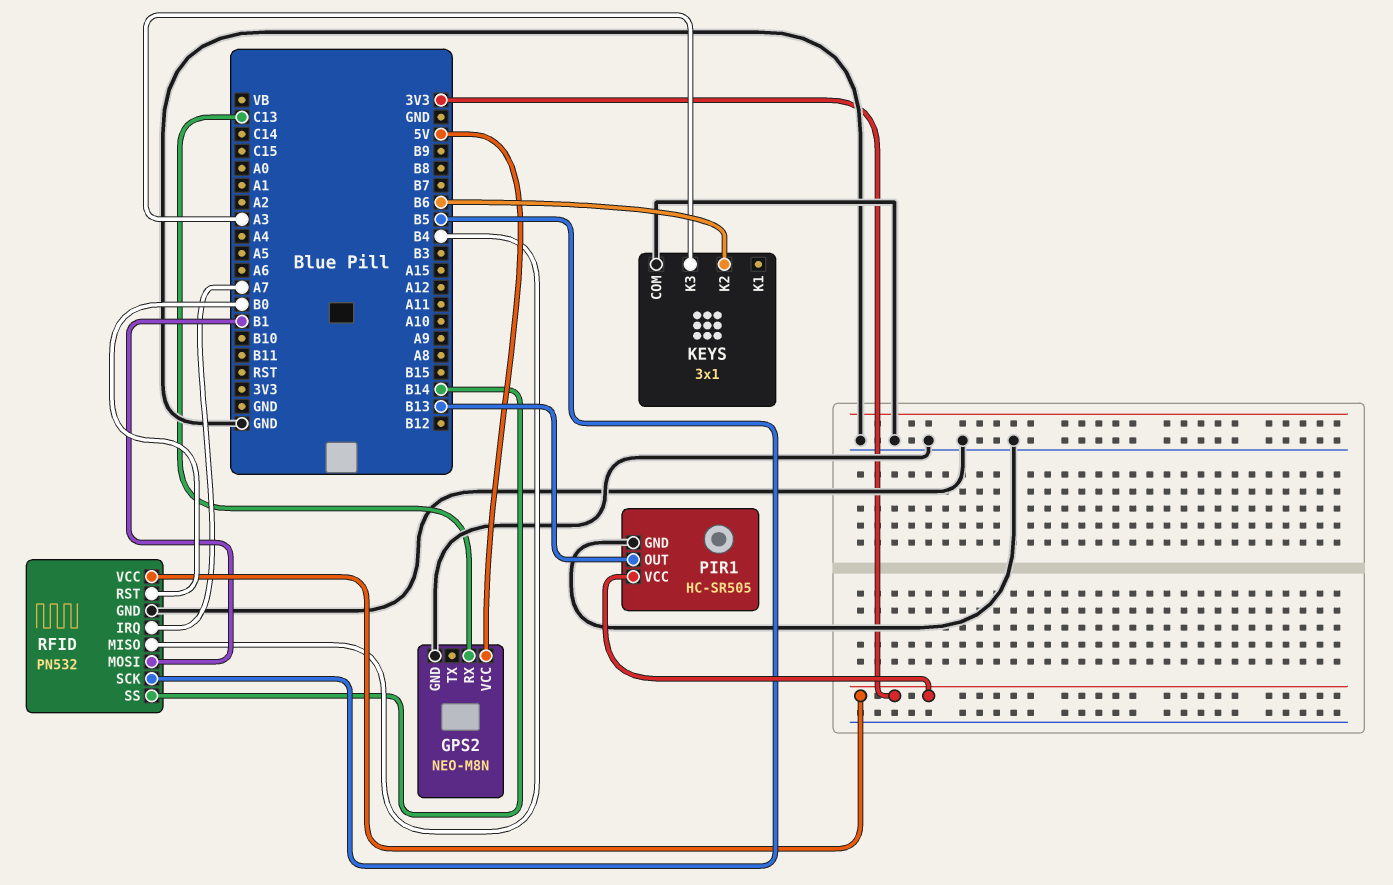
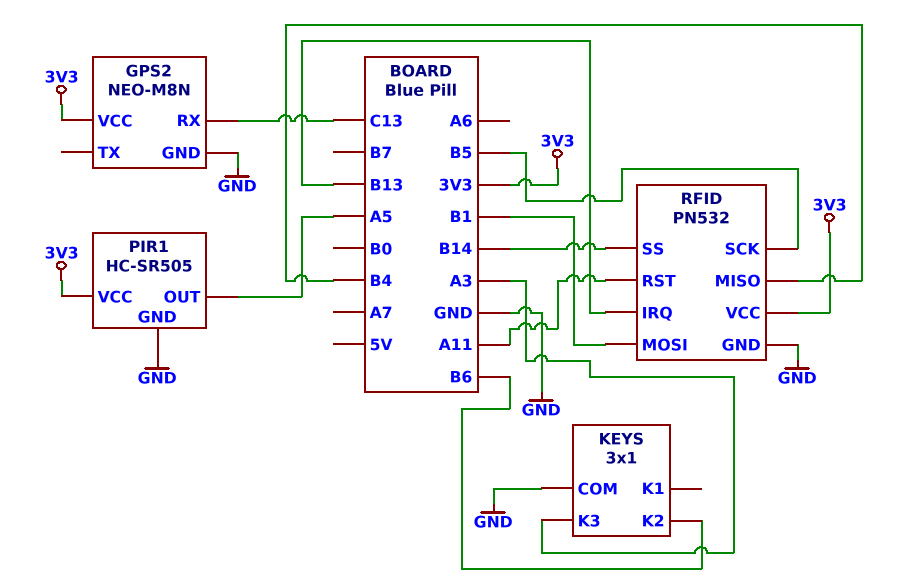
GPS2 pin VCC: 5V -> 3V3
PIR1 pin OUT: B13 -> A5
RFID pin IRQ: A7 -> B13
RFID pin RST: B0 -> A11

